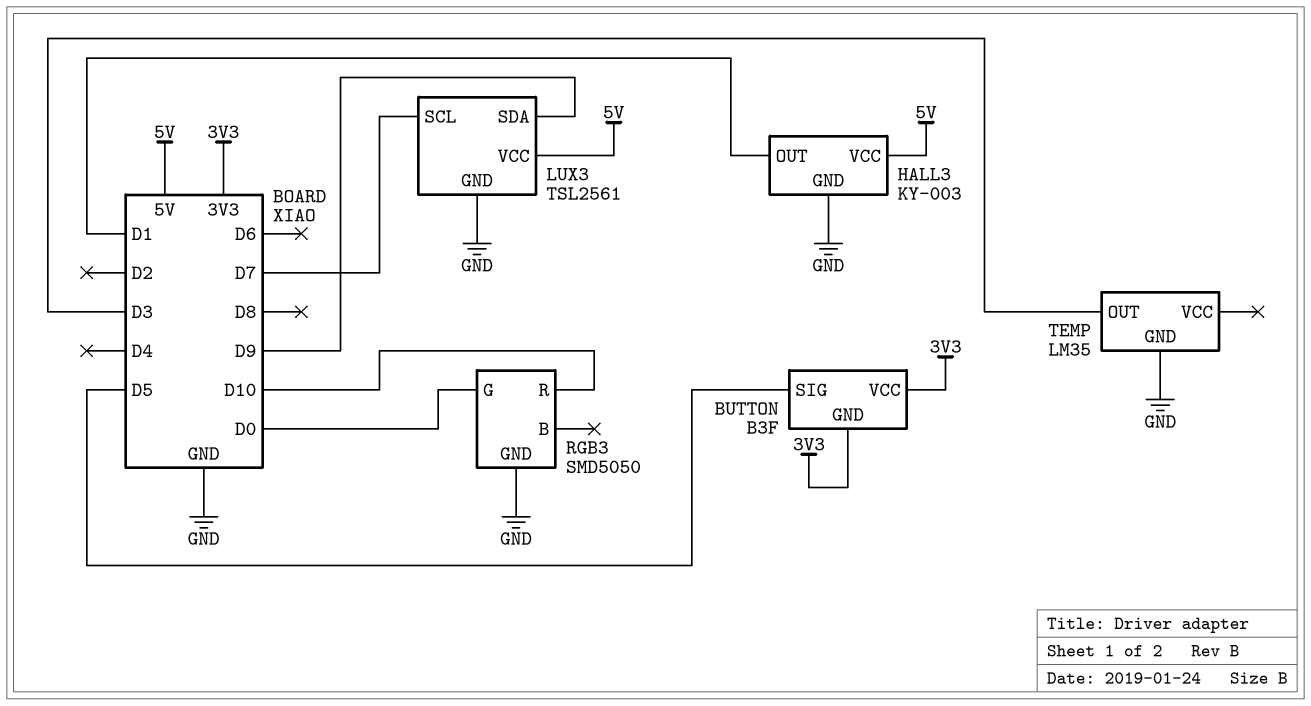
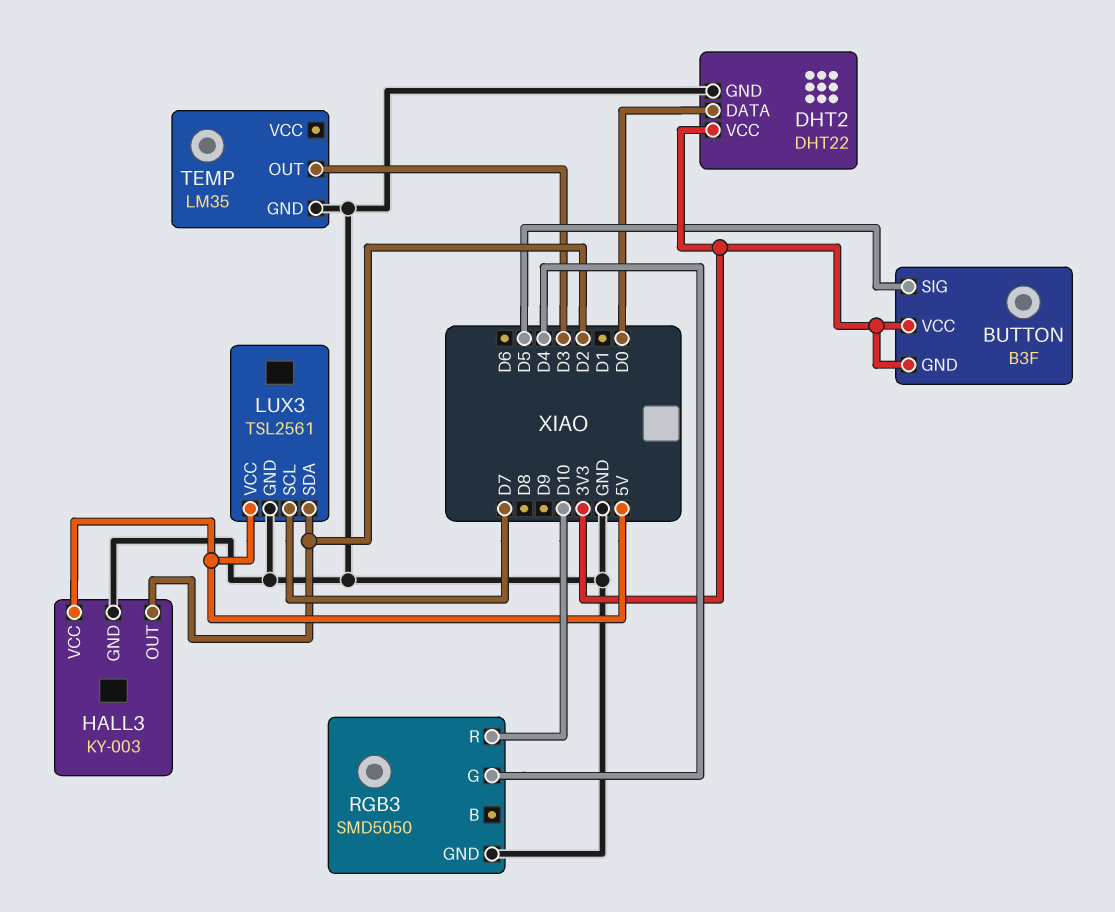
DHT2: none -> DHT22
DHT2 pin DATA: none -> D0
DHT2 pin GND: none -> GND
DHT2 pin VCC: none -> 3V3
HALL3 pin OUT: D1 -> D2
LUX3 pin SDA: D9 -> D2
RGB3 pin G: D0 -> D4

